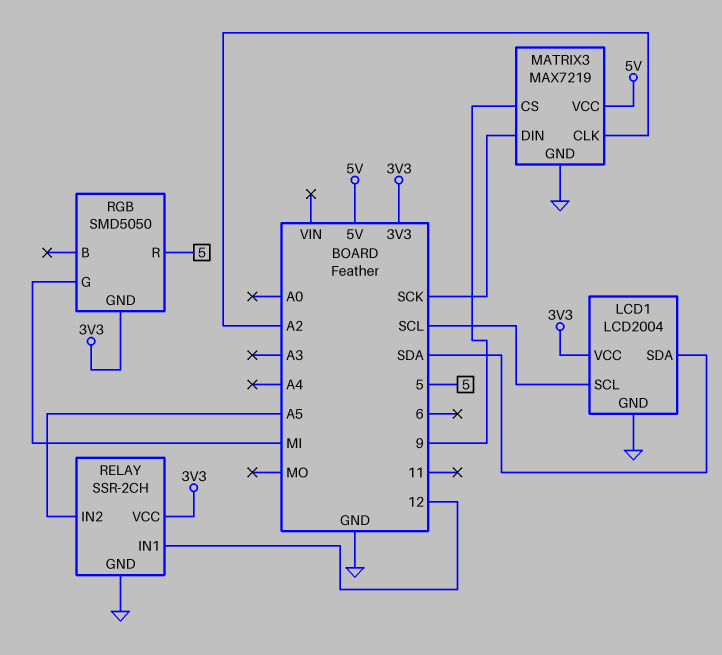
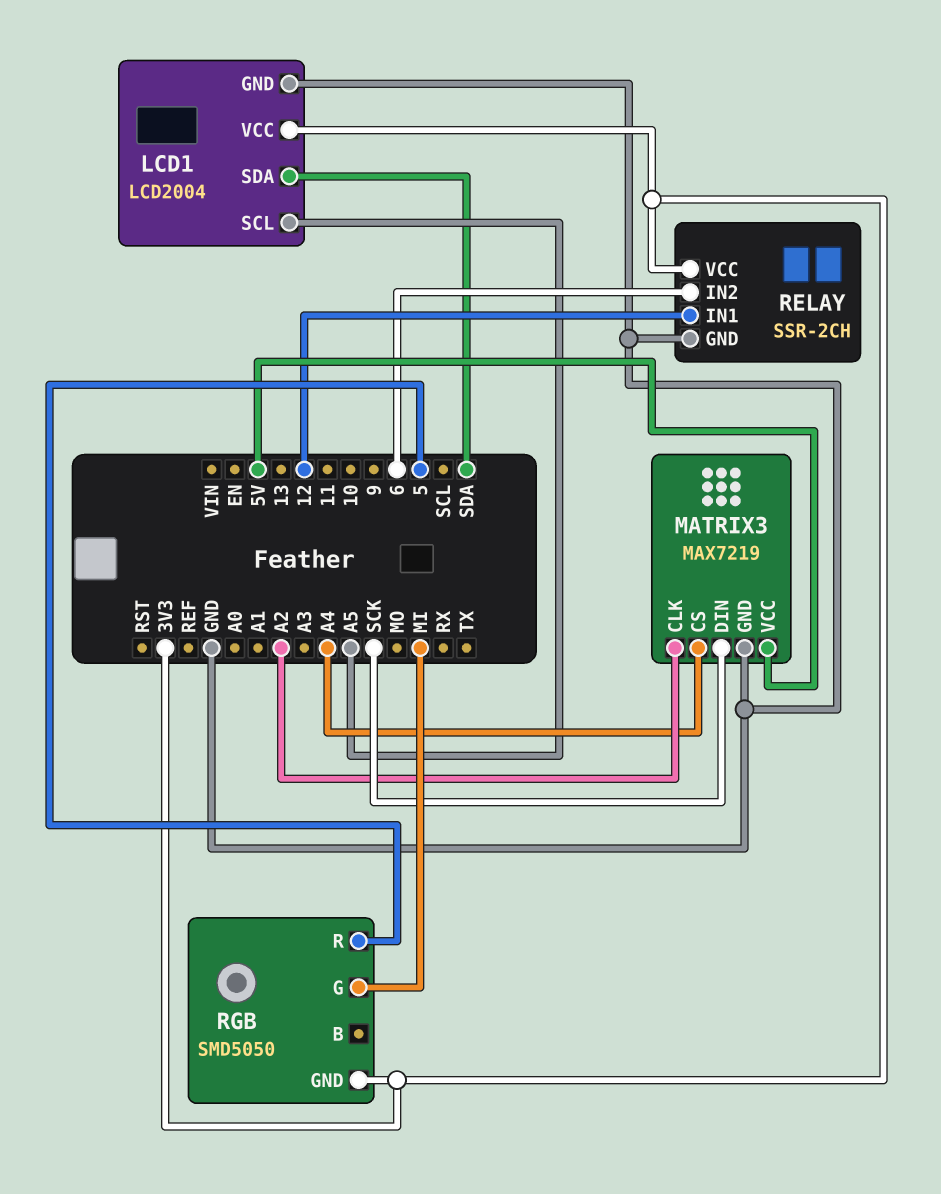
LCD1 pin SCL: SCL -> A5
MATRIX3 pin CS: 9 -> A4
RELAY pin IN2: A5 -> 6

